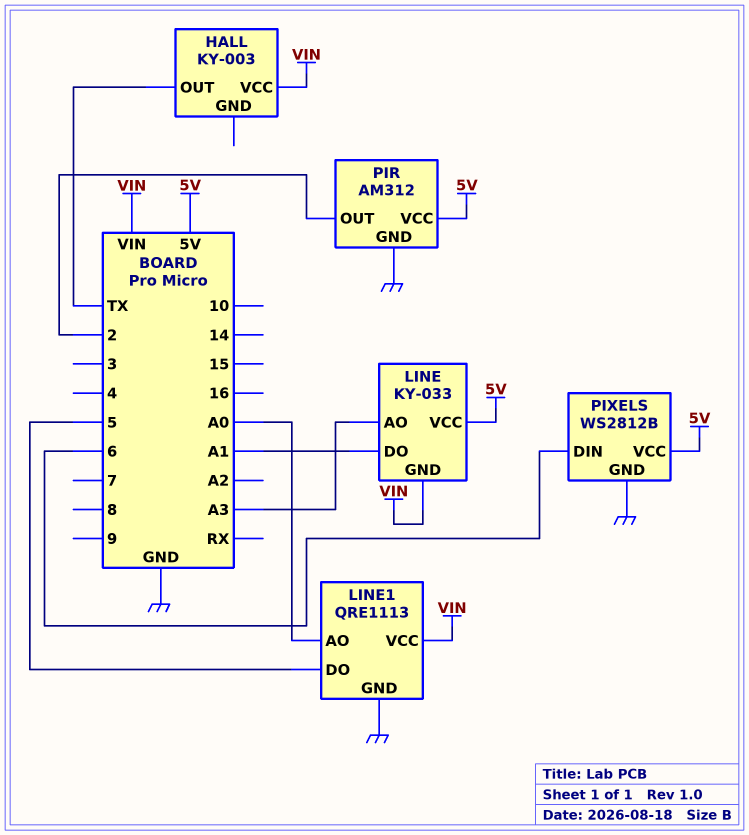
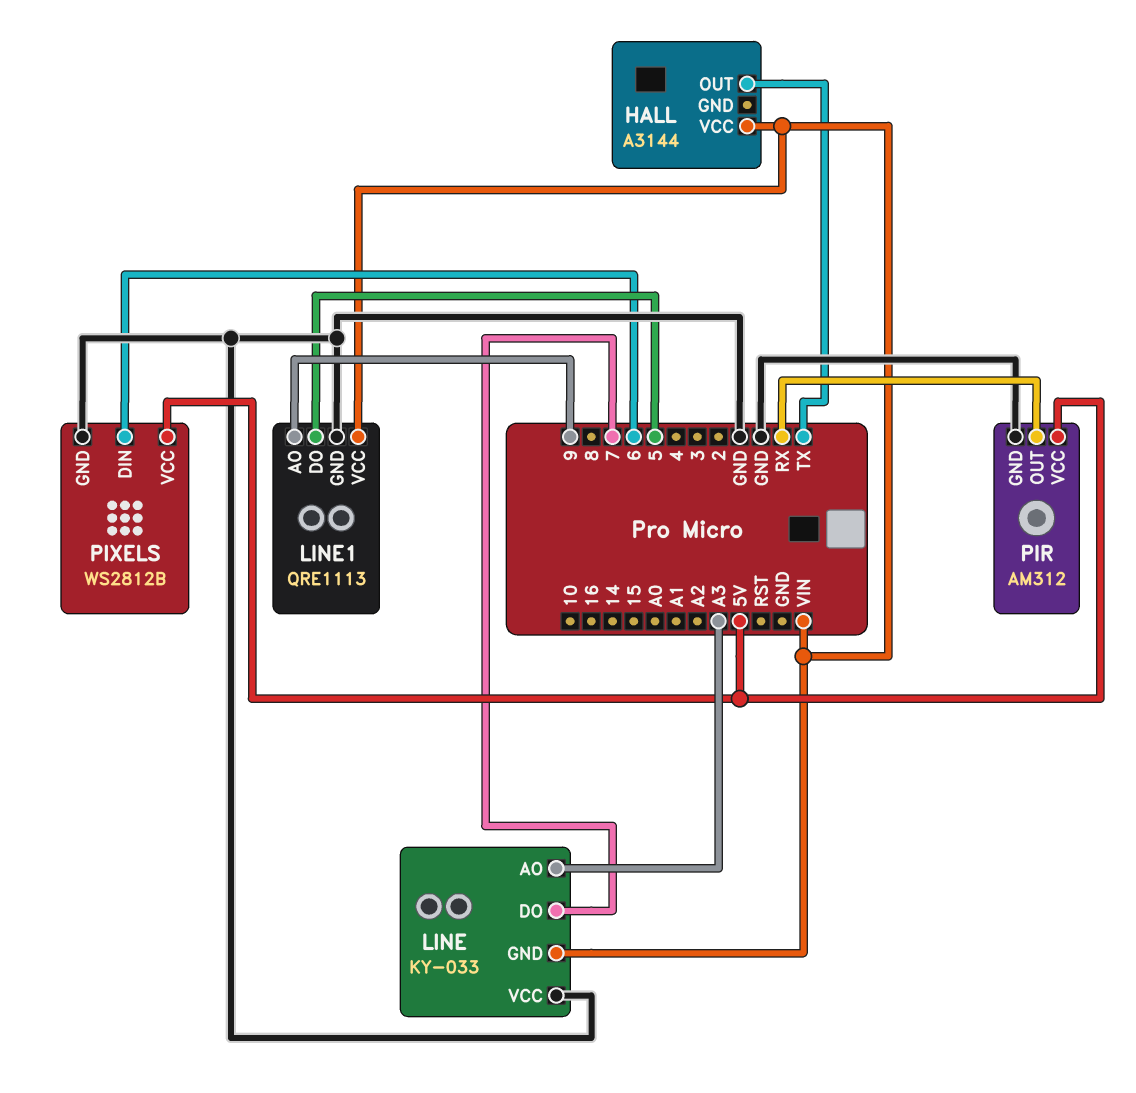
HALL: KY-003 -> A3144
LINE pin DO: A1 -> 7
LINE pin VCC: 5V -> GND
LINE1 pin AO: A0 -> 9
PIR pin OUT: 2 -> RX

